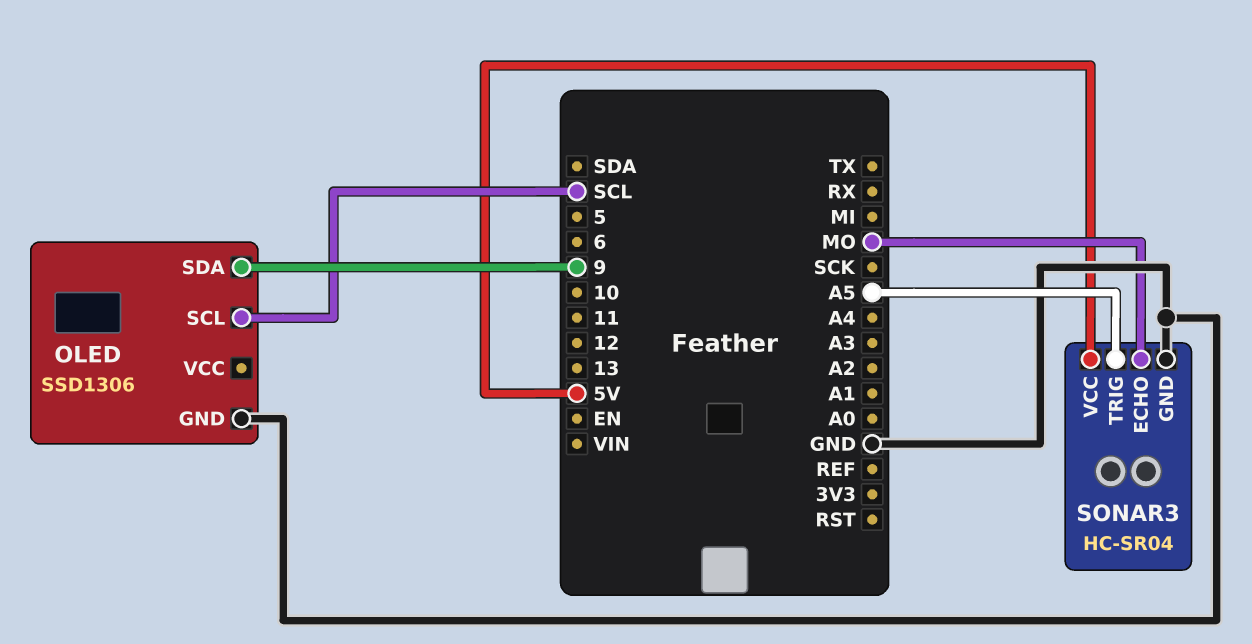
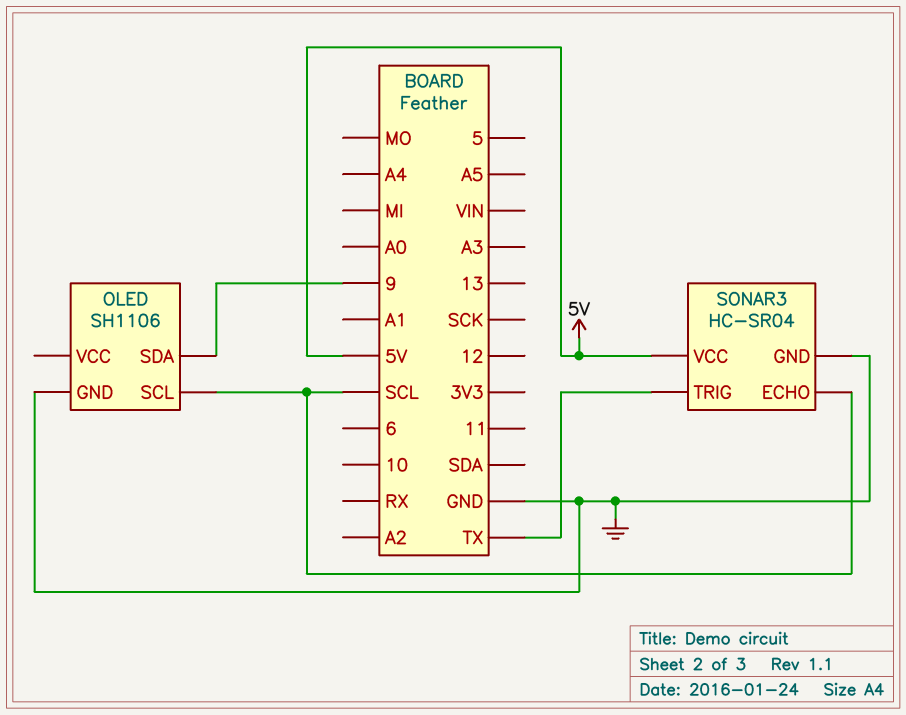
OLED: SSD1306 -> SH1106
SONAR3 pin ECHO: MO -> SCL
SONAR3 pin TRIG: A5 -> TX

